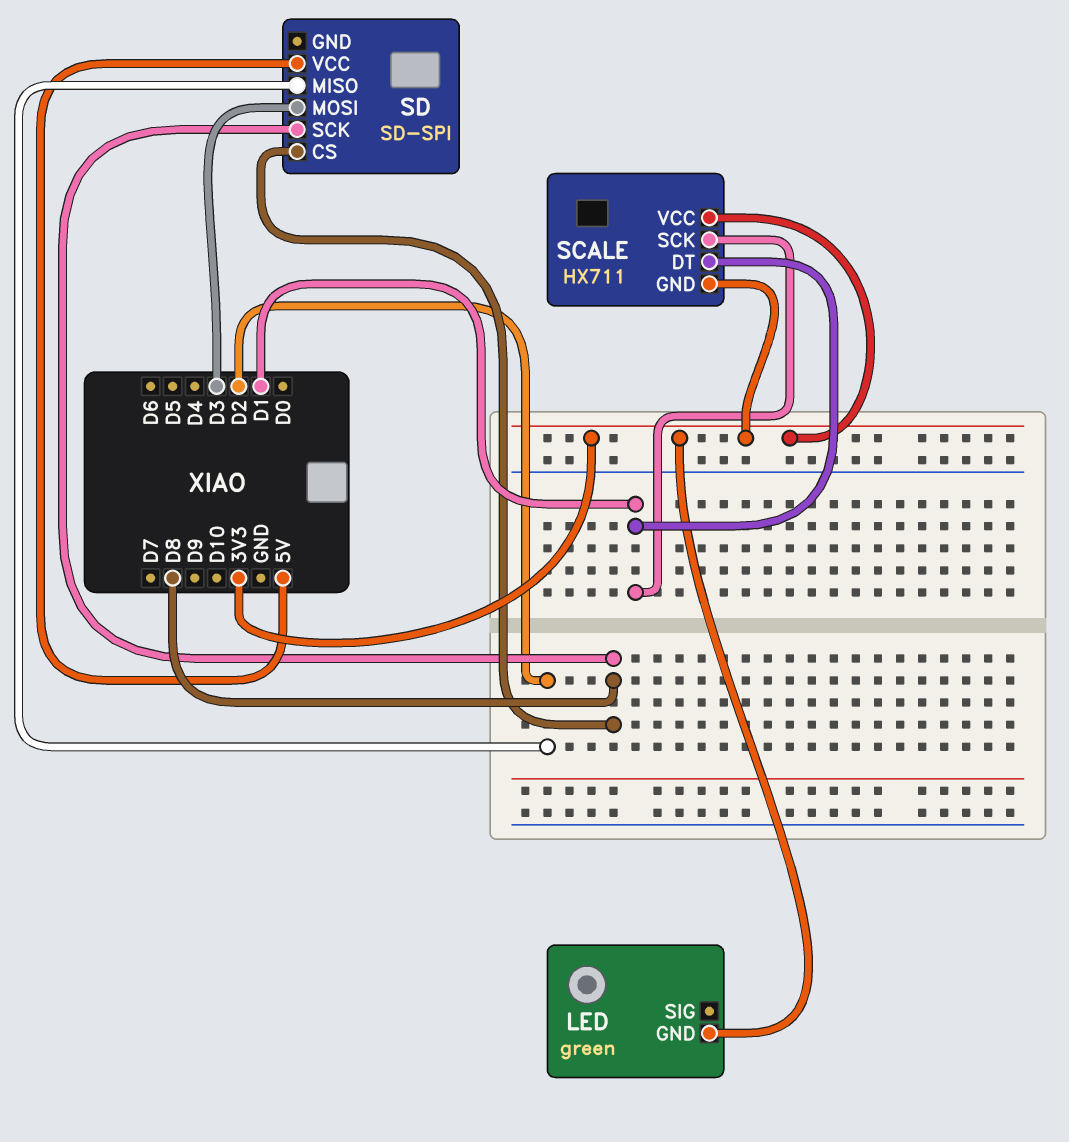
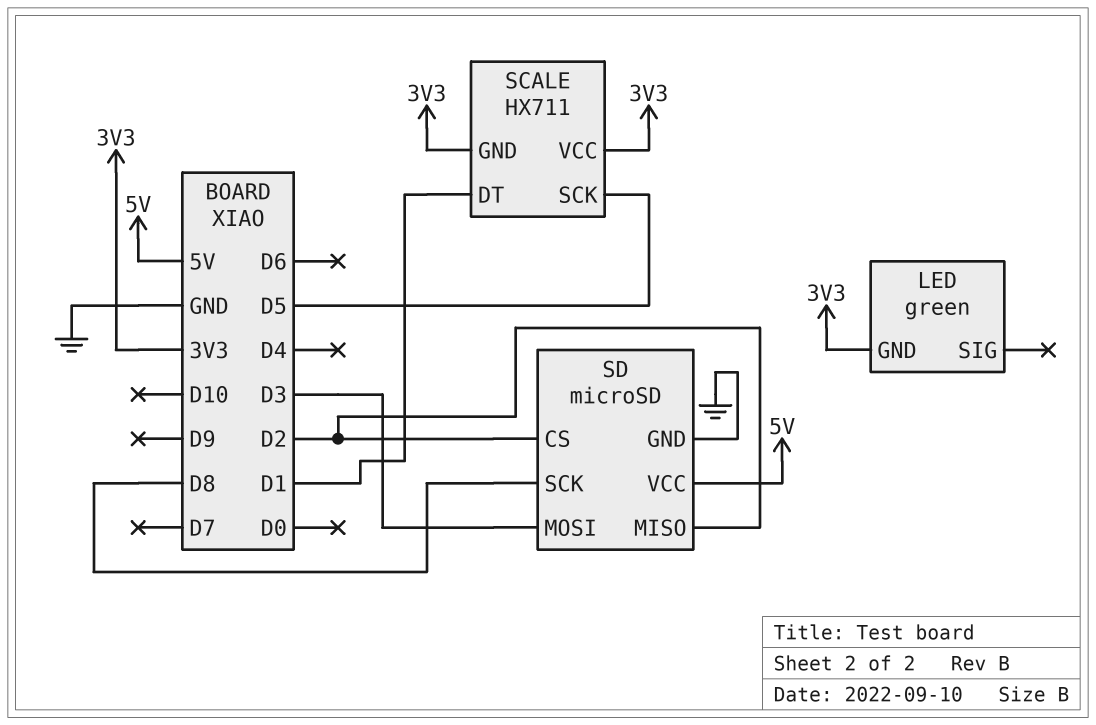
SCALE pin SCK: D1 -> D5
SD: SD-SPI -> microSD
SD pin CS: D8 -> D2
SD pin GND: none -> GND

